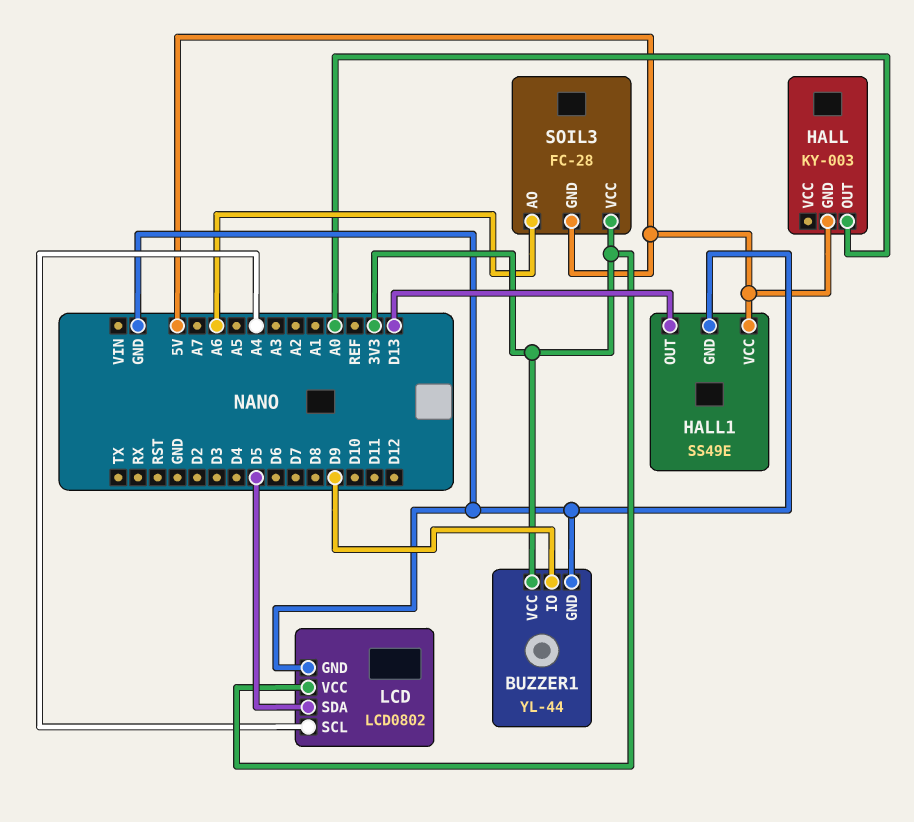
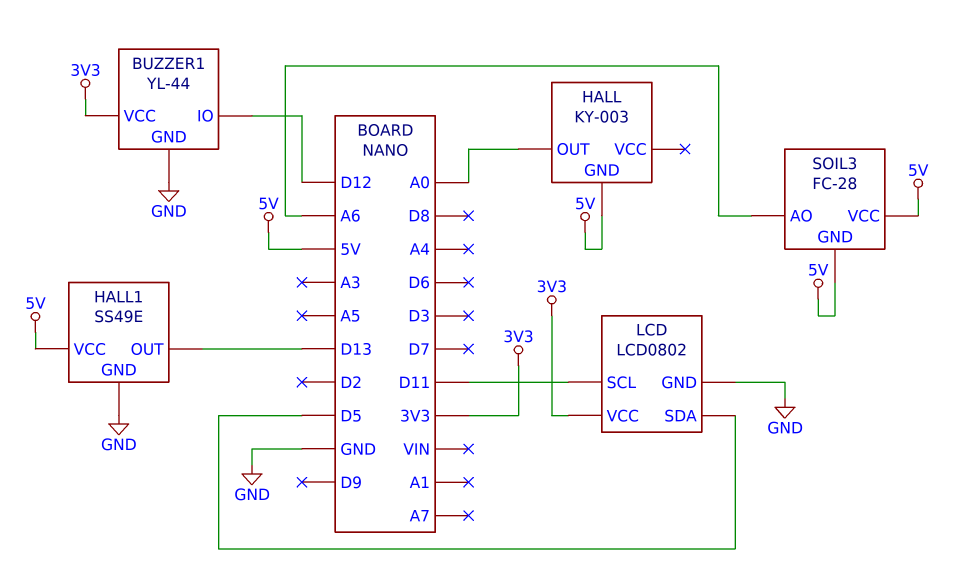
BUZZER1 pin IO: D9 -> D12
LCD pin SCL: A4 -> D11
SOIL3 pin VCC: 3V3 -> 5V

